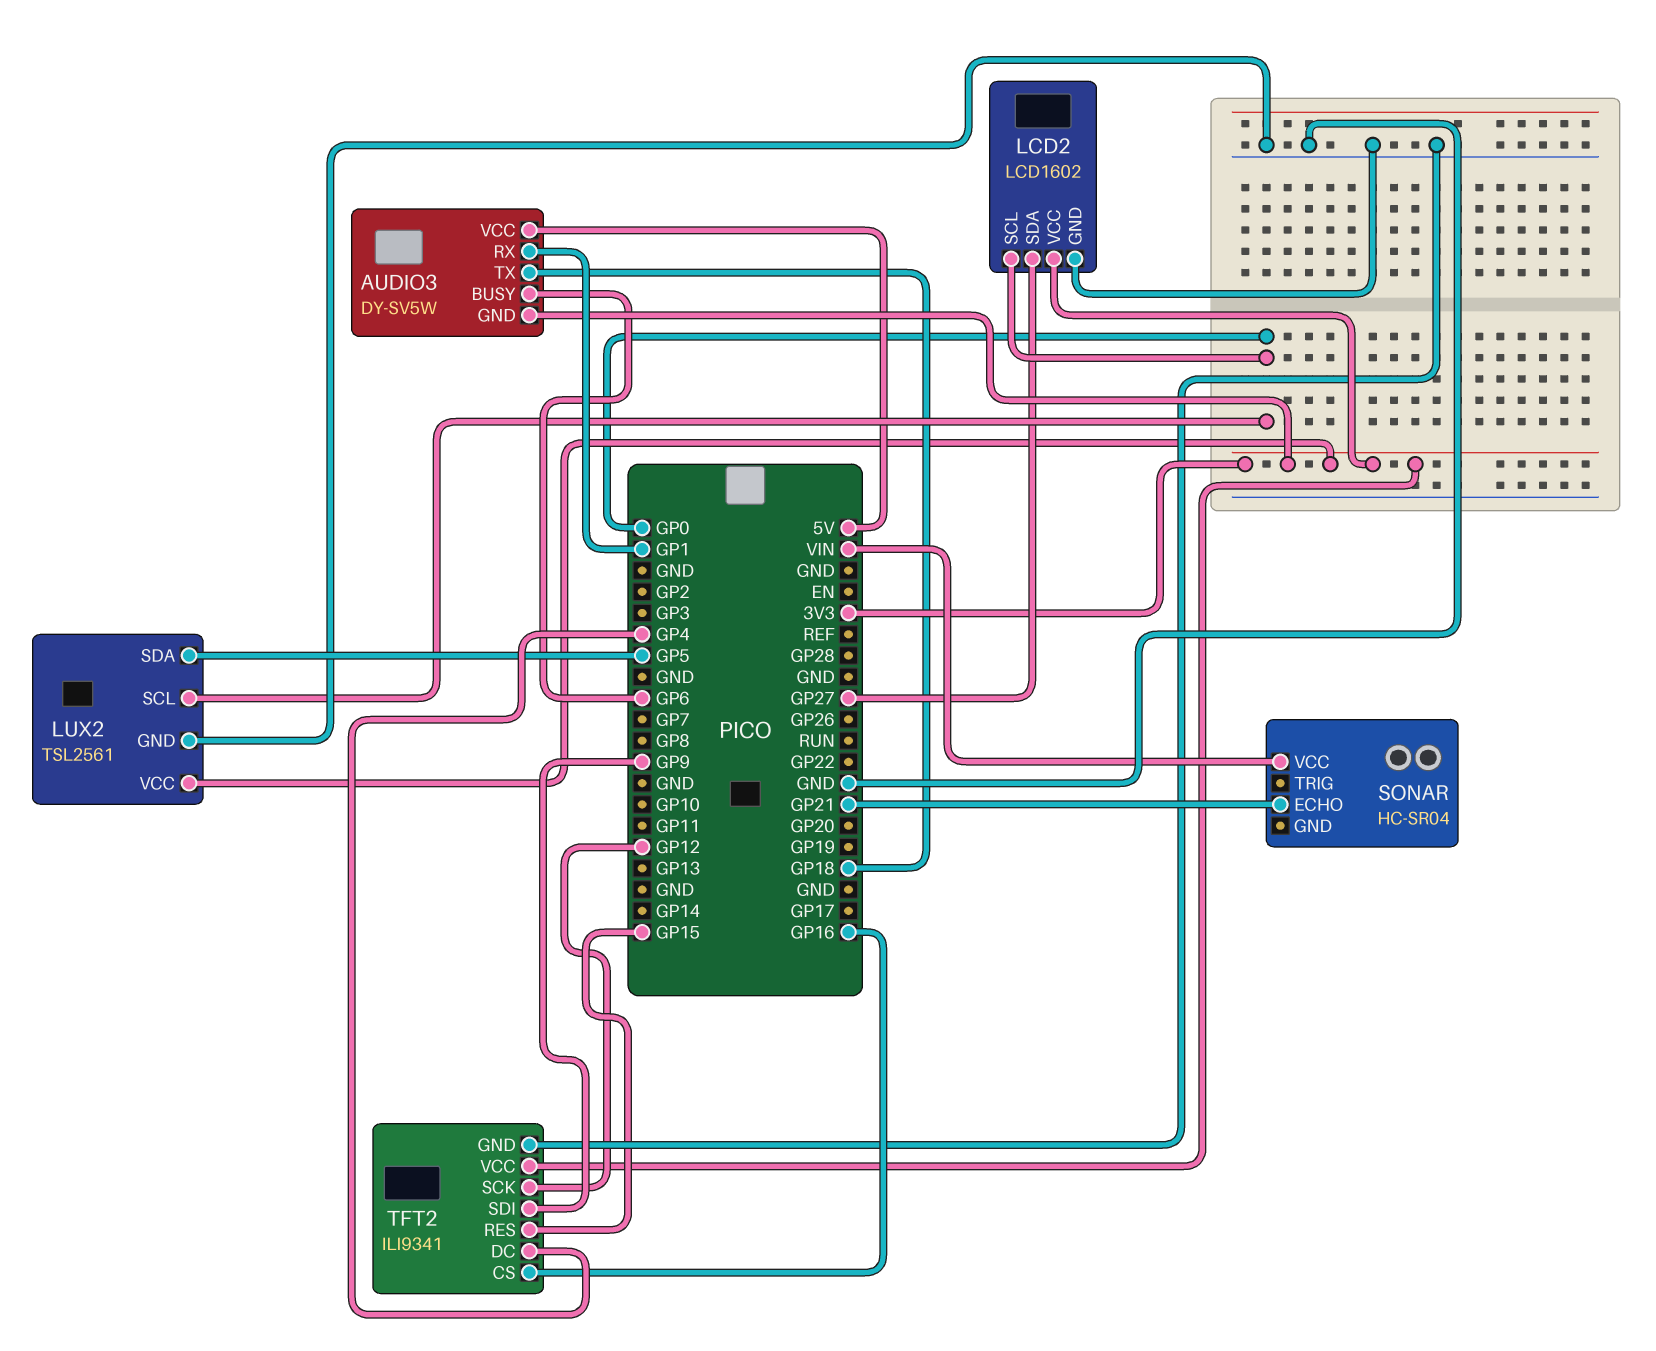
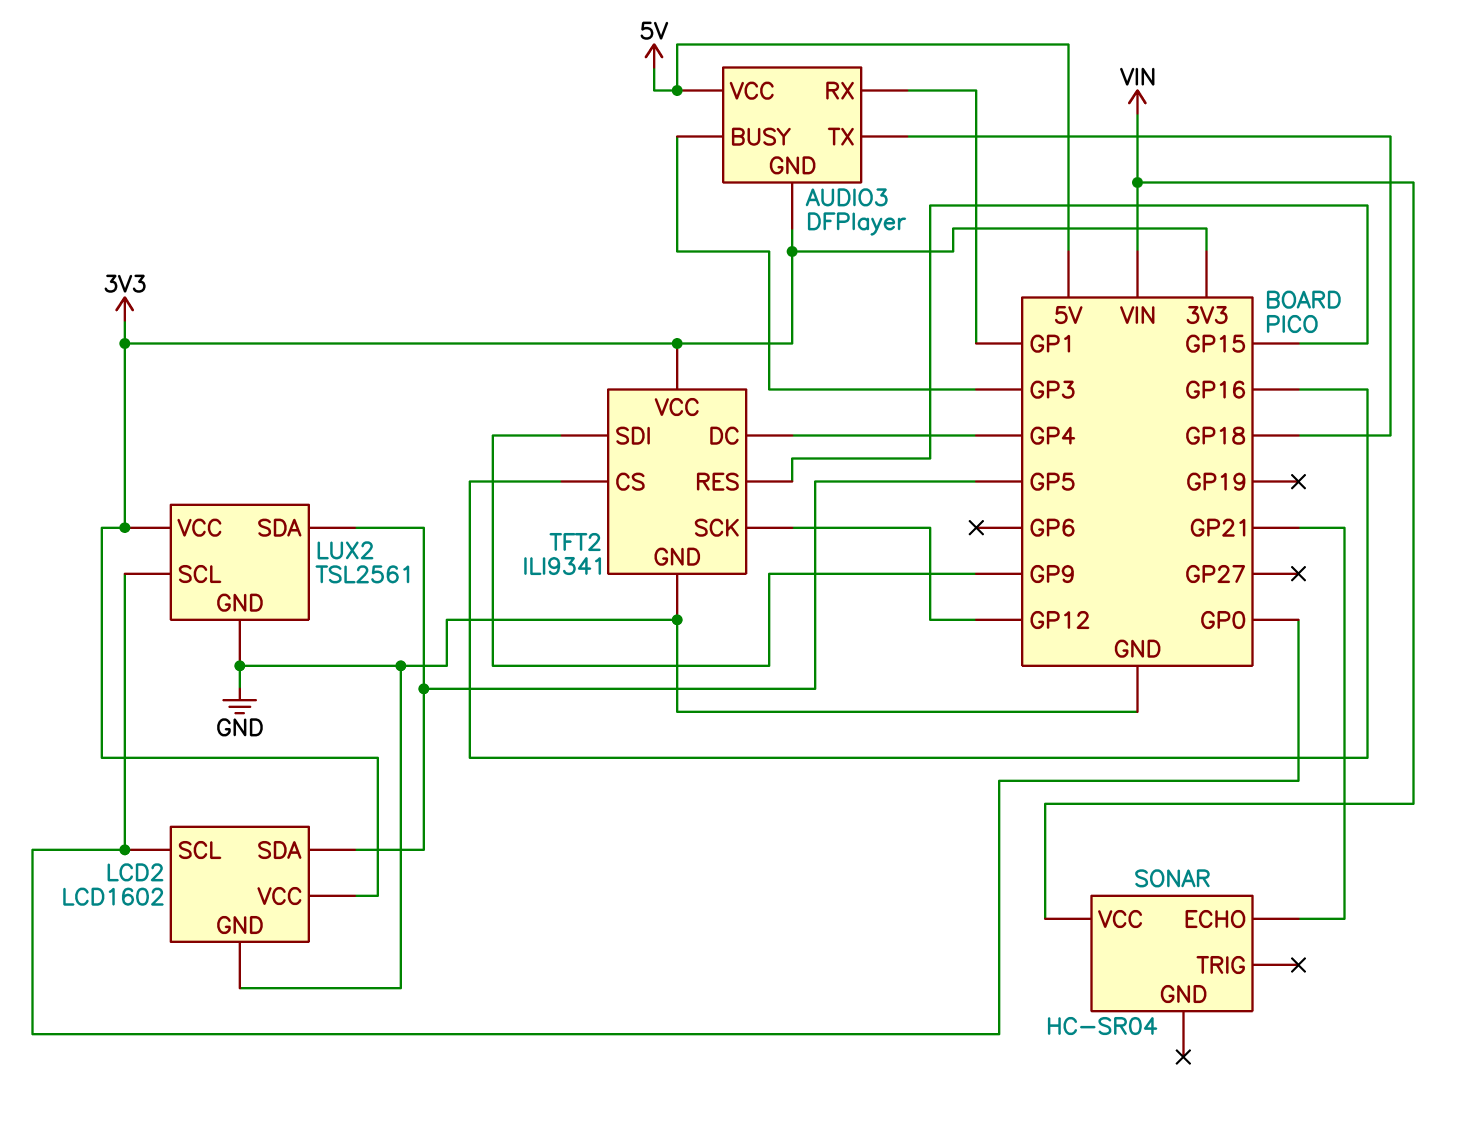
AUDIO3: DY-SV5W -> DFPlayer
AUDIO3 pin BUSY: GP6 -> GP3
LCD2 pin SDA: GP27 -> GP5

